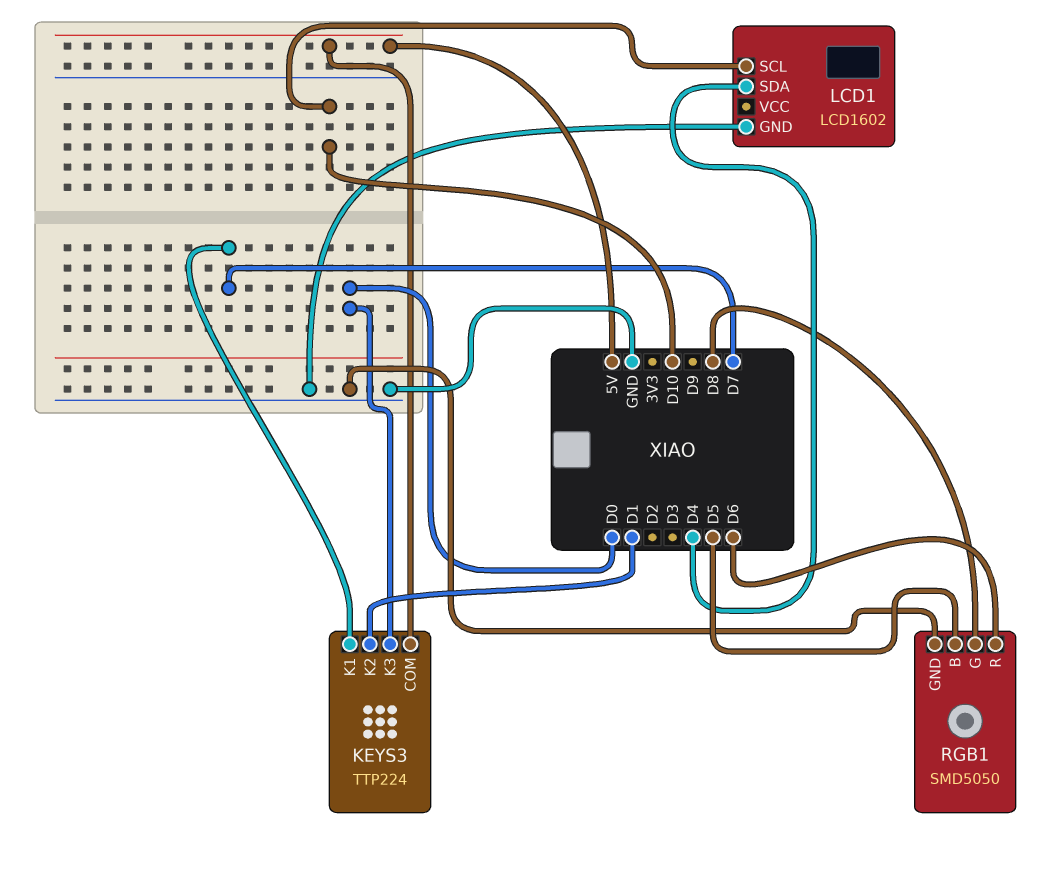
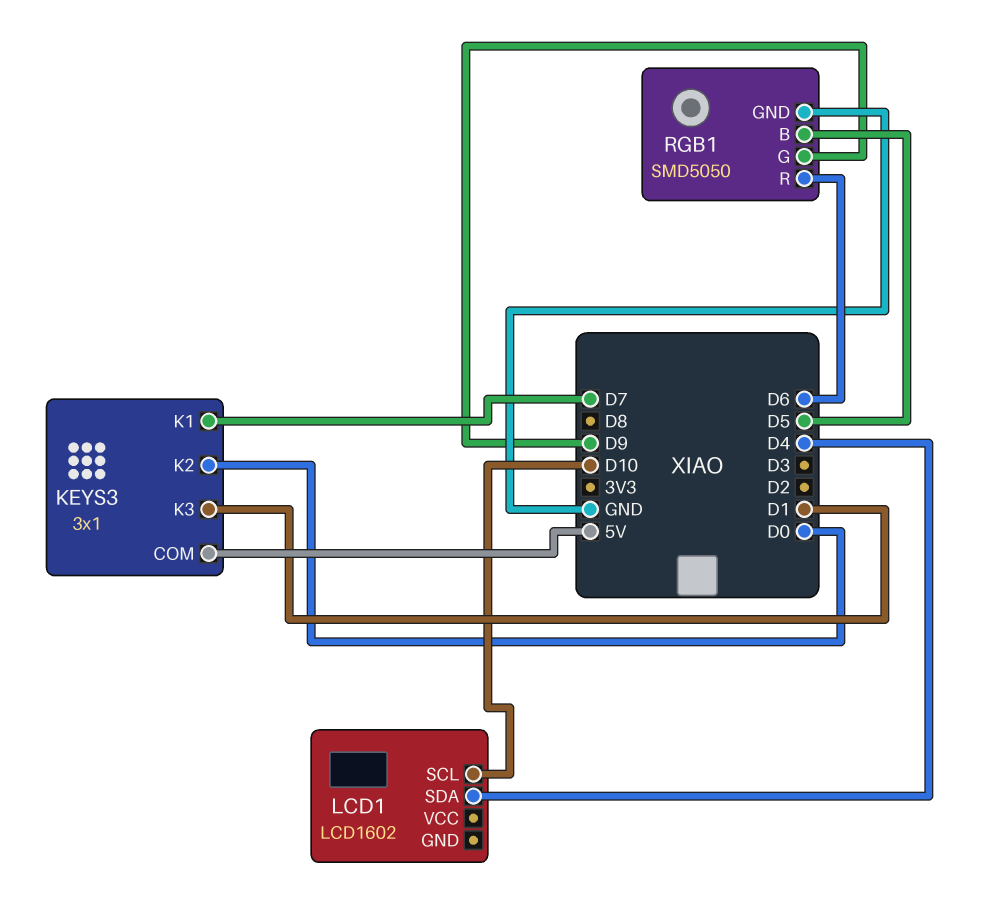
KEYS3: TTP224 -> 3x1
KEYS3 pin K2: D1 -> D0
KEYS3 pin K3: D0 -> D1
LCD1 pin GND: GND -> none
RGB1 pin G: D8 -> D9

